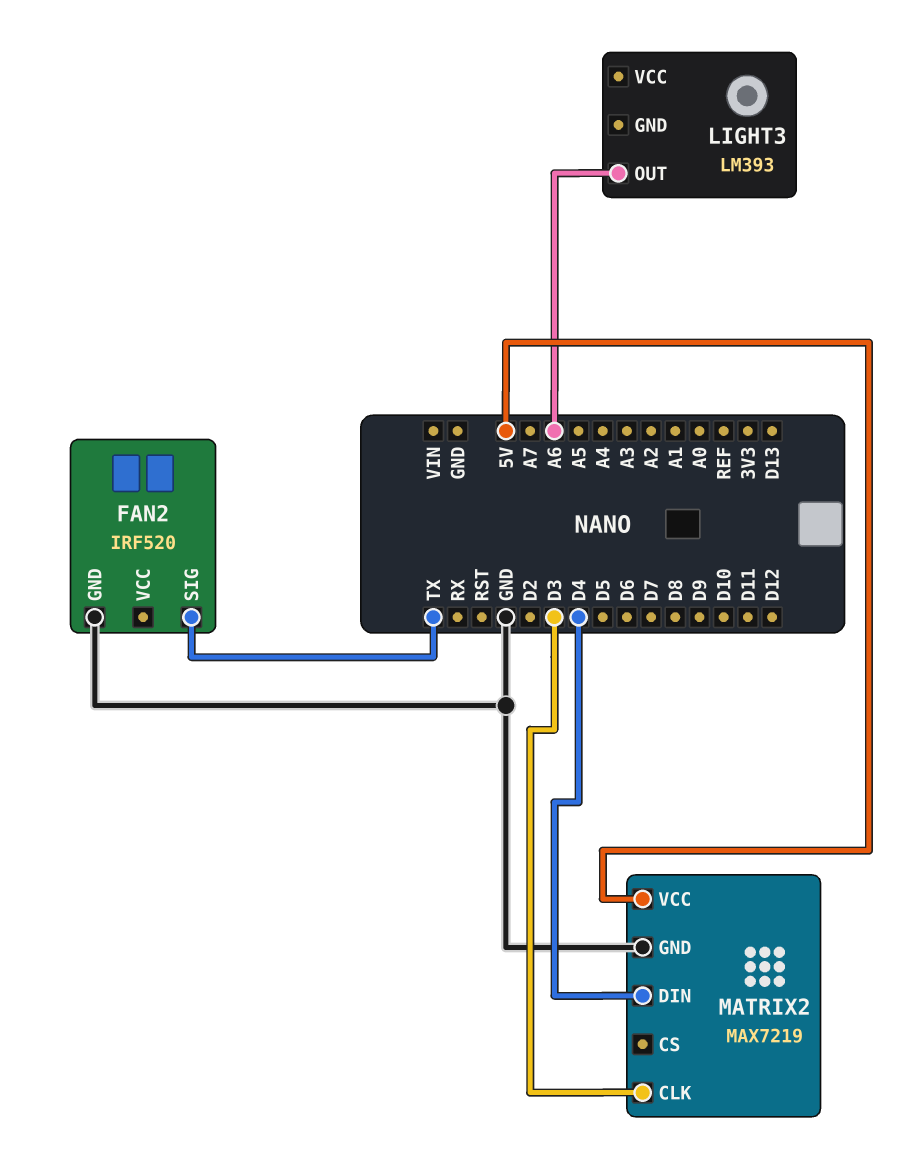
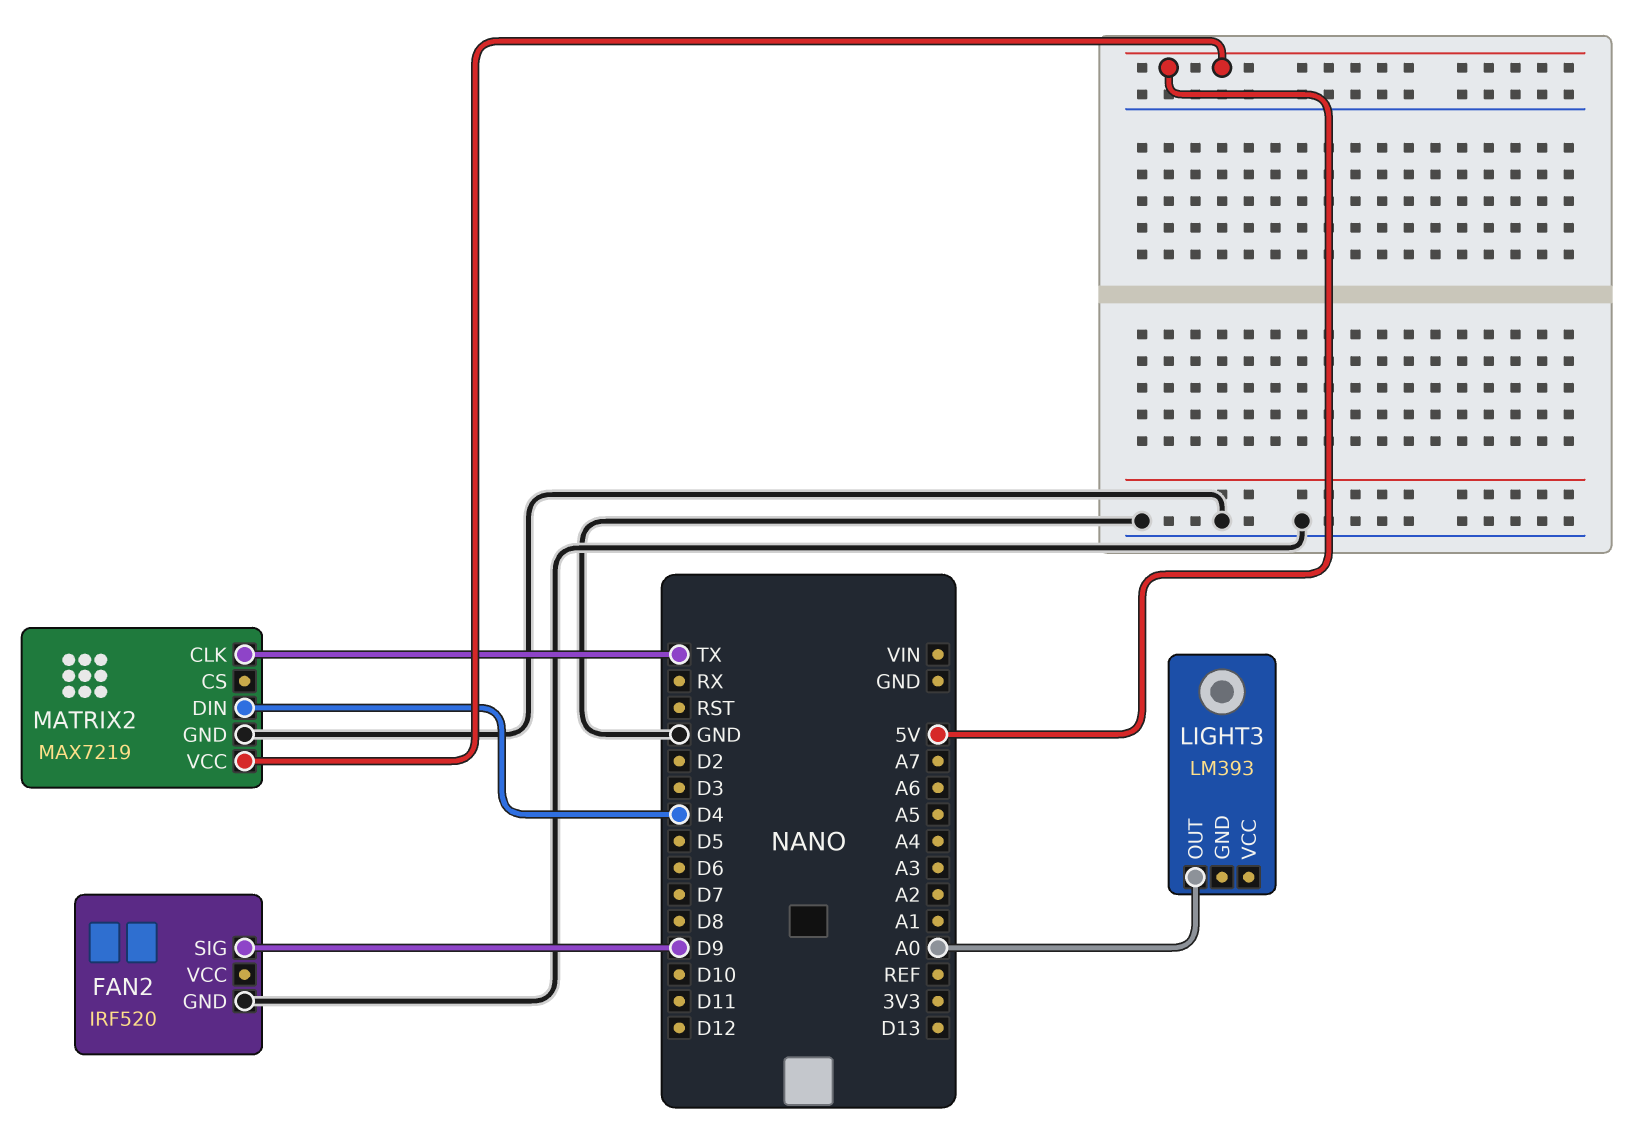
FAN2 pin SIG: TX -> D9
LIGHT3 pin OUT: A6 -> A0
MATRIX2 pin CLK: D3 -> TX

